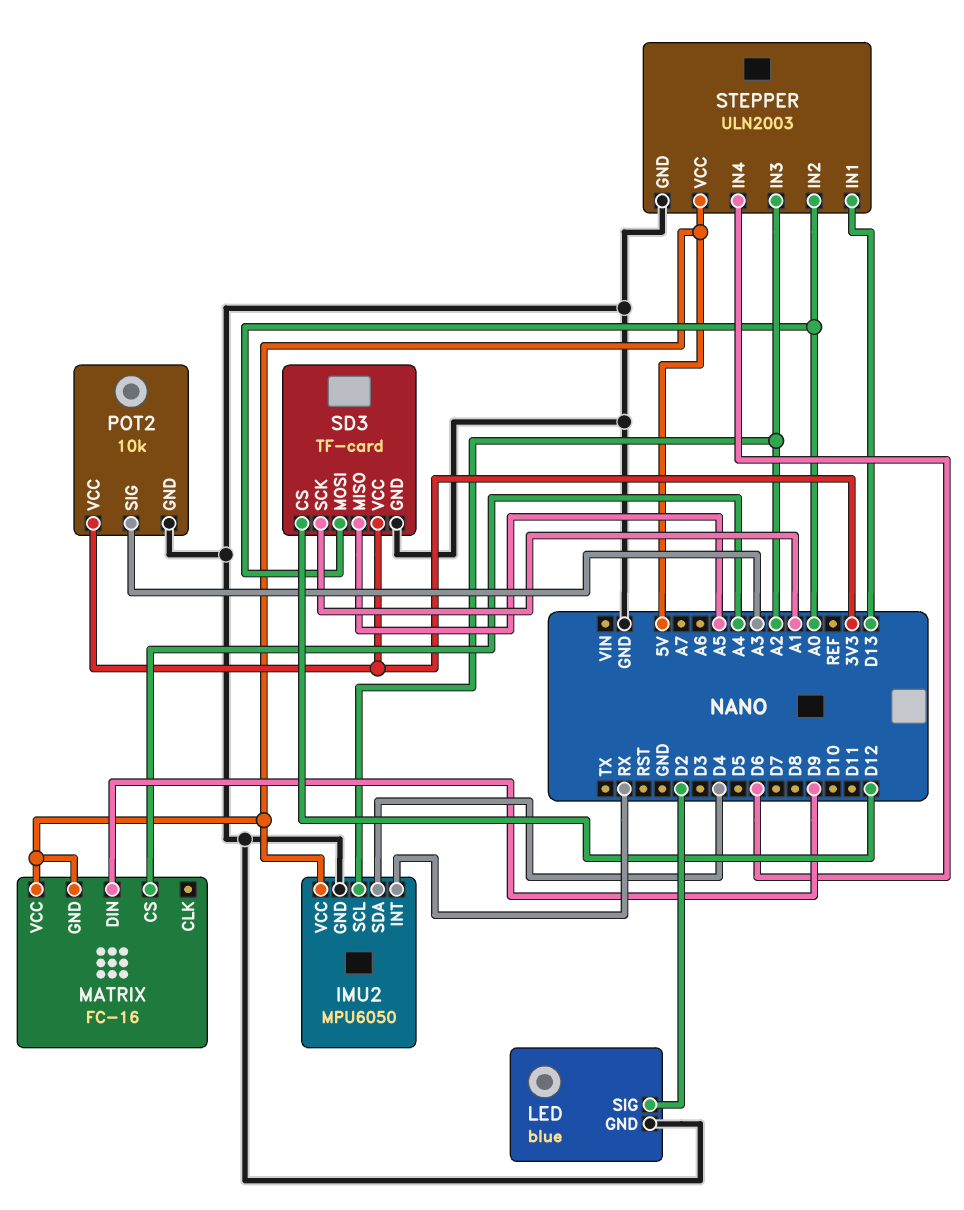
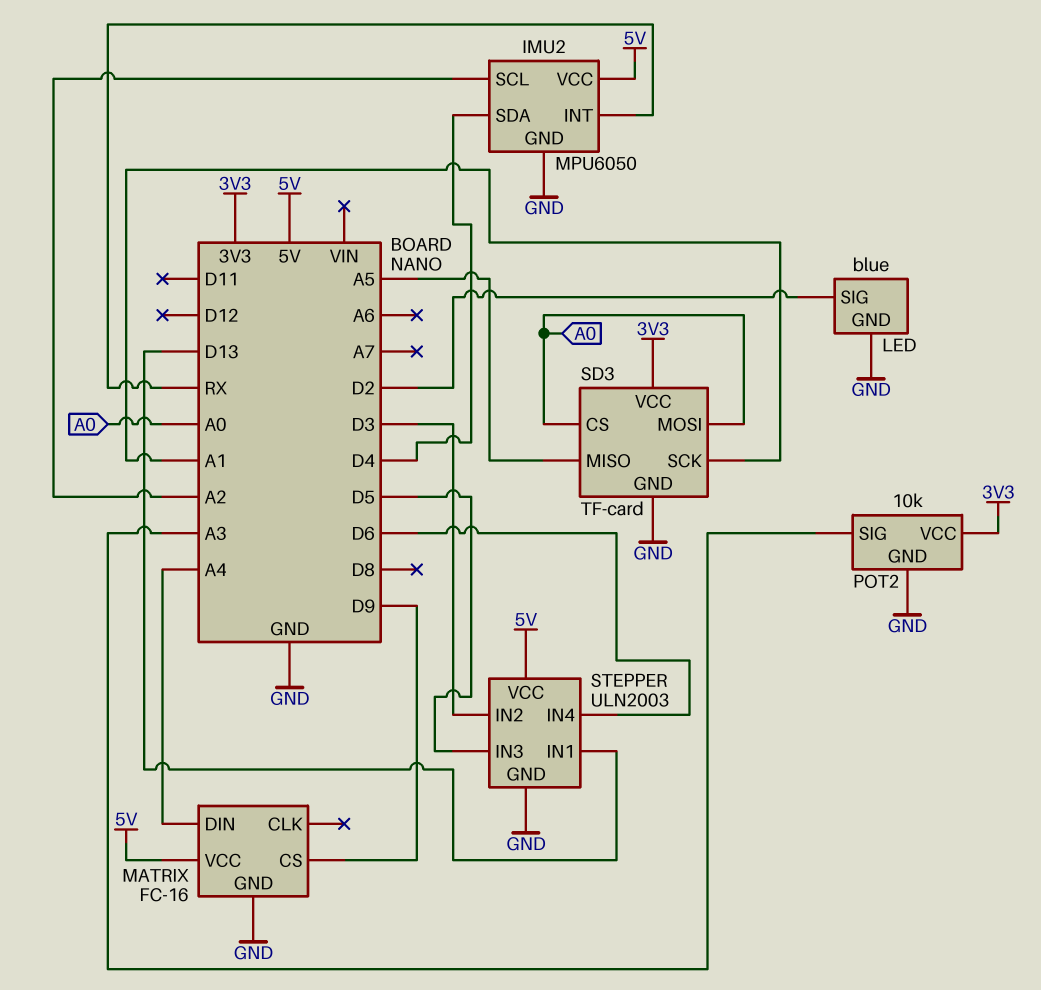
MATRIX pin CS: A4 -> D9
MATRIX pin DIN: D9 -> A4
MATRIX pin GND: 5V -> GND
SD3 pin CS: D12 -> A0
STEPPER pin IN2: A0 -> D3
STEPPER pin IN3: A2 -> D5

